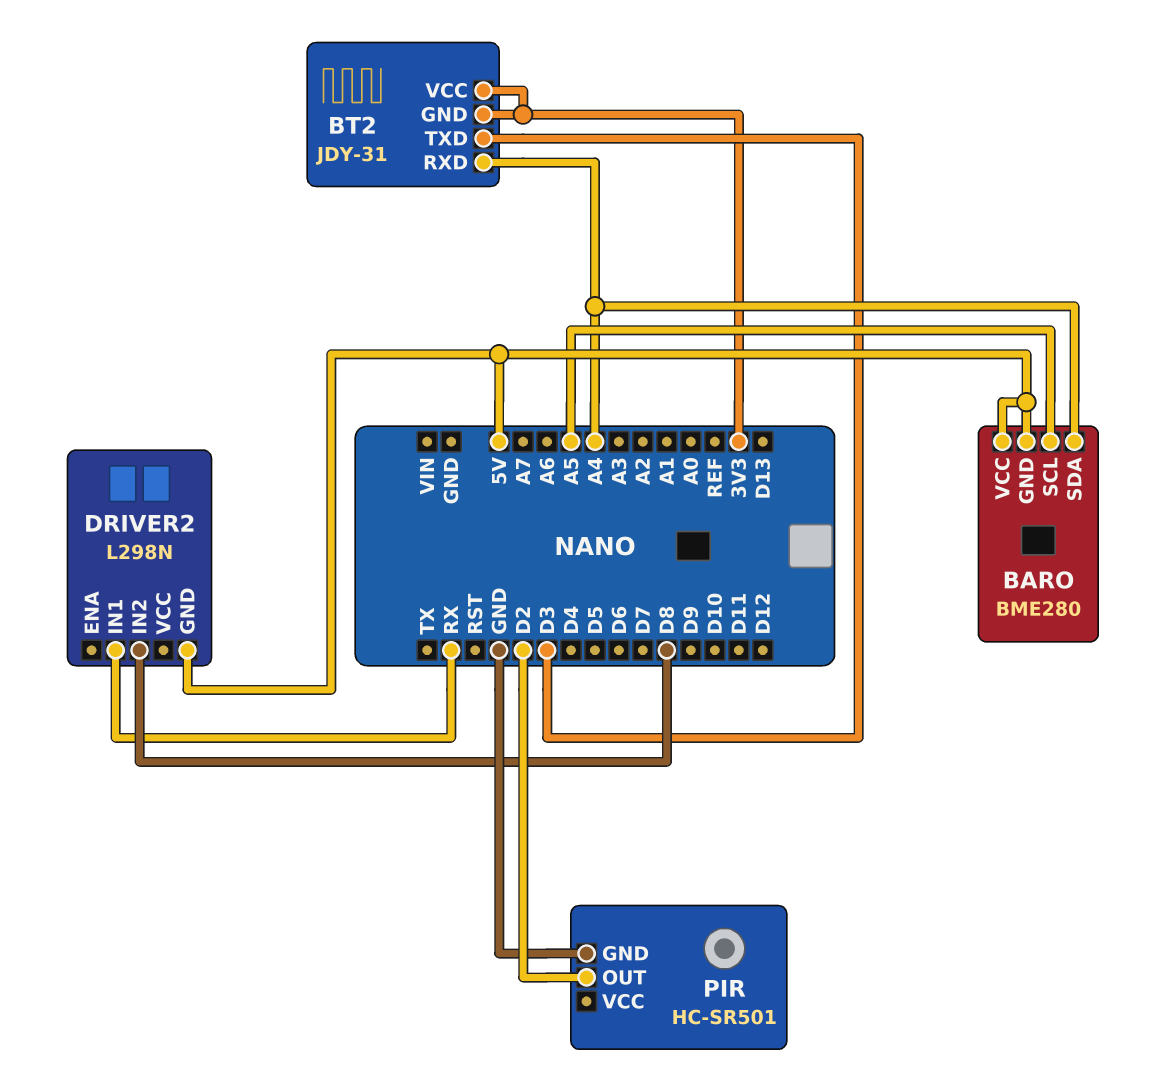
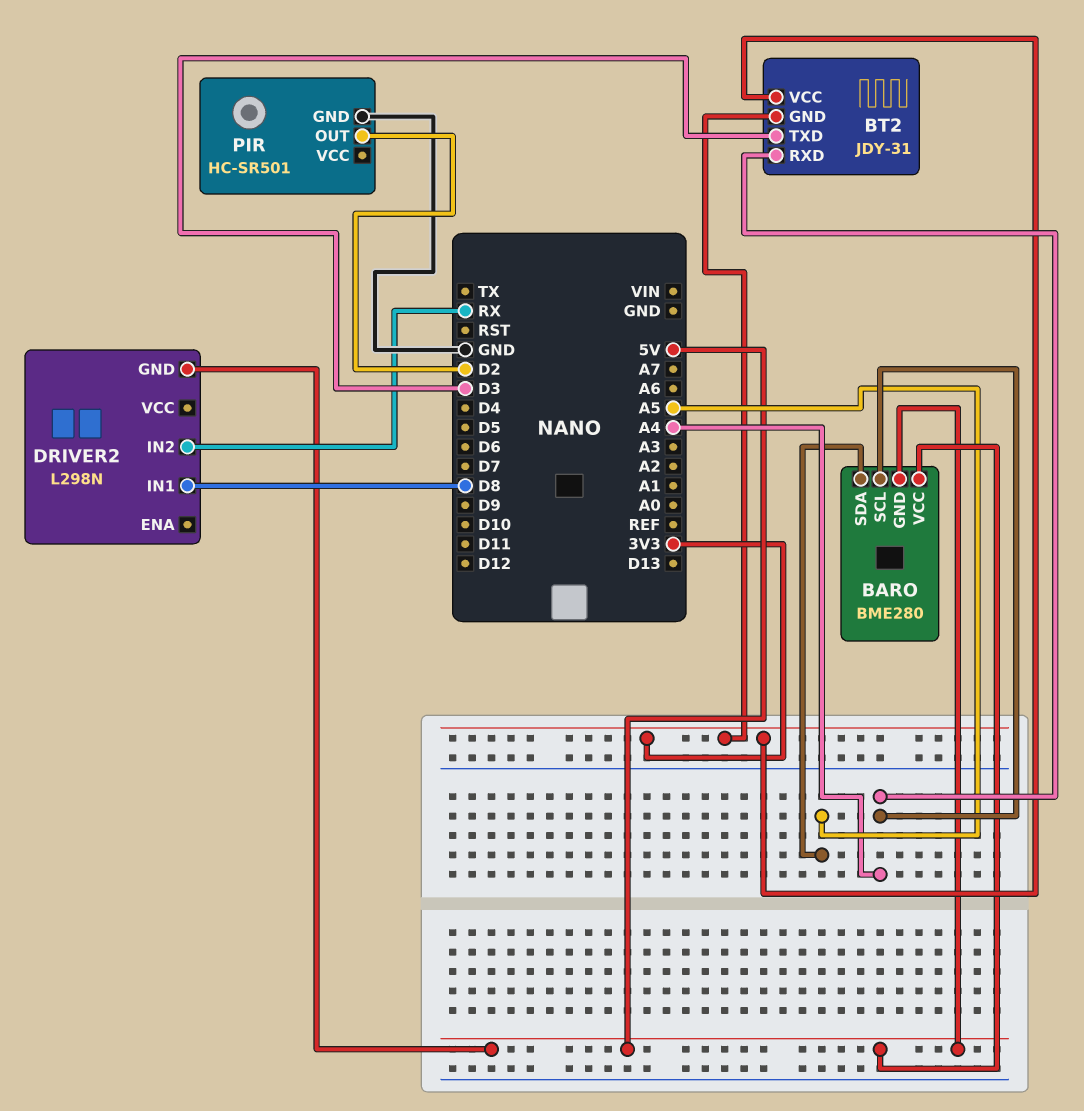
BARO pin SCL: A5 -> A4
BARO pin SDA: A4 -> A5
DRIVER2 pin IN1: RX -> D8
DRIVER2 pin IN2: D8 -> RX

